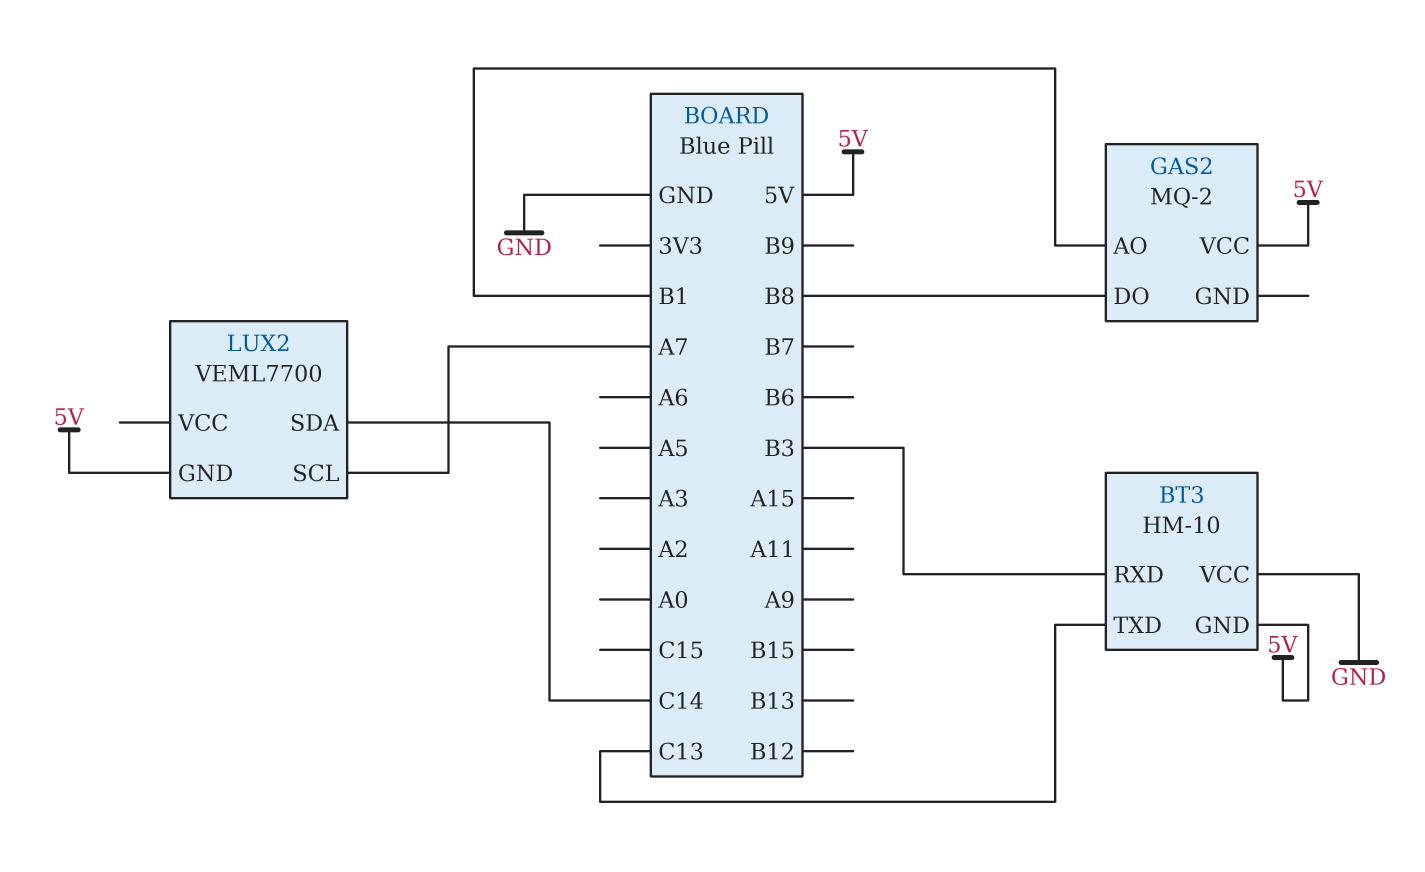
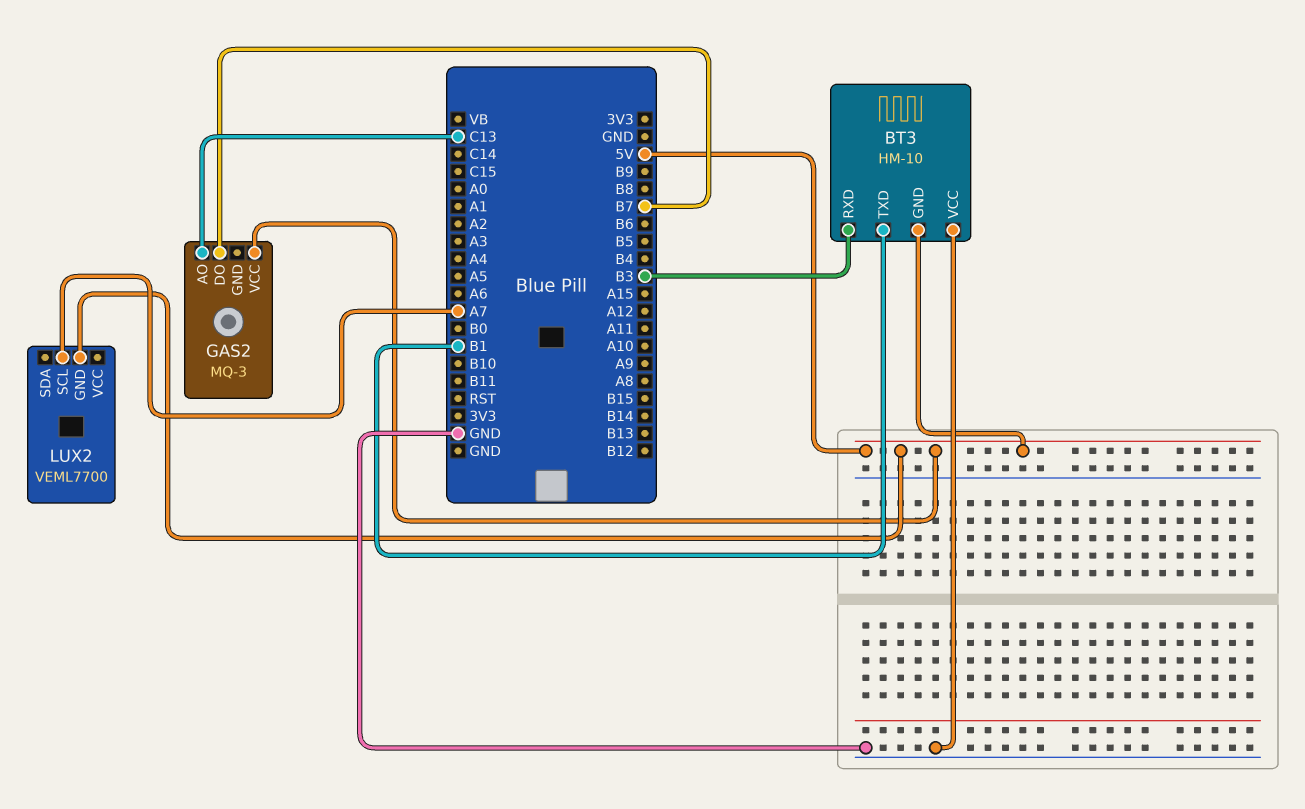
BT3 pin TXD: C13 -> B1
GAS2: MQ-2 -> MQ-3
GAS2 pin AO: B1 -> C13
GAS2 pin DO: B8 -> B7
LUX2 pin SDA: C14 -> none

